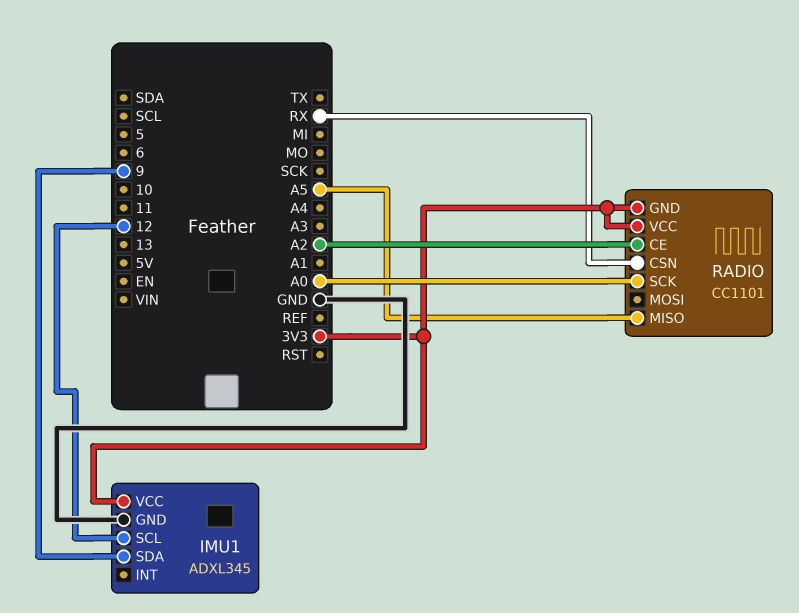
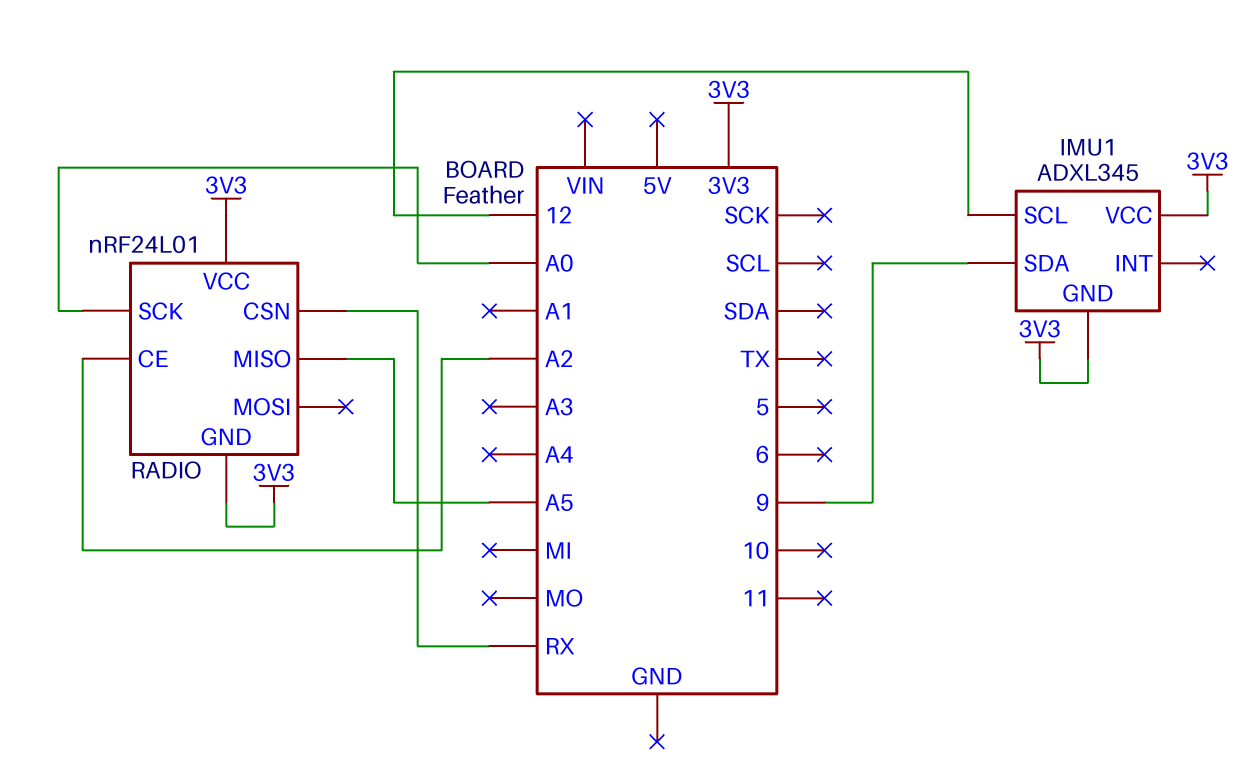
IMU1 pin GND: GND -> 3V3
RADIO: CC1101 -> nRF24L01

